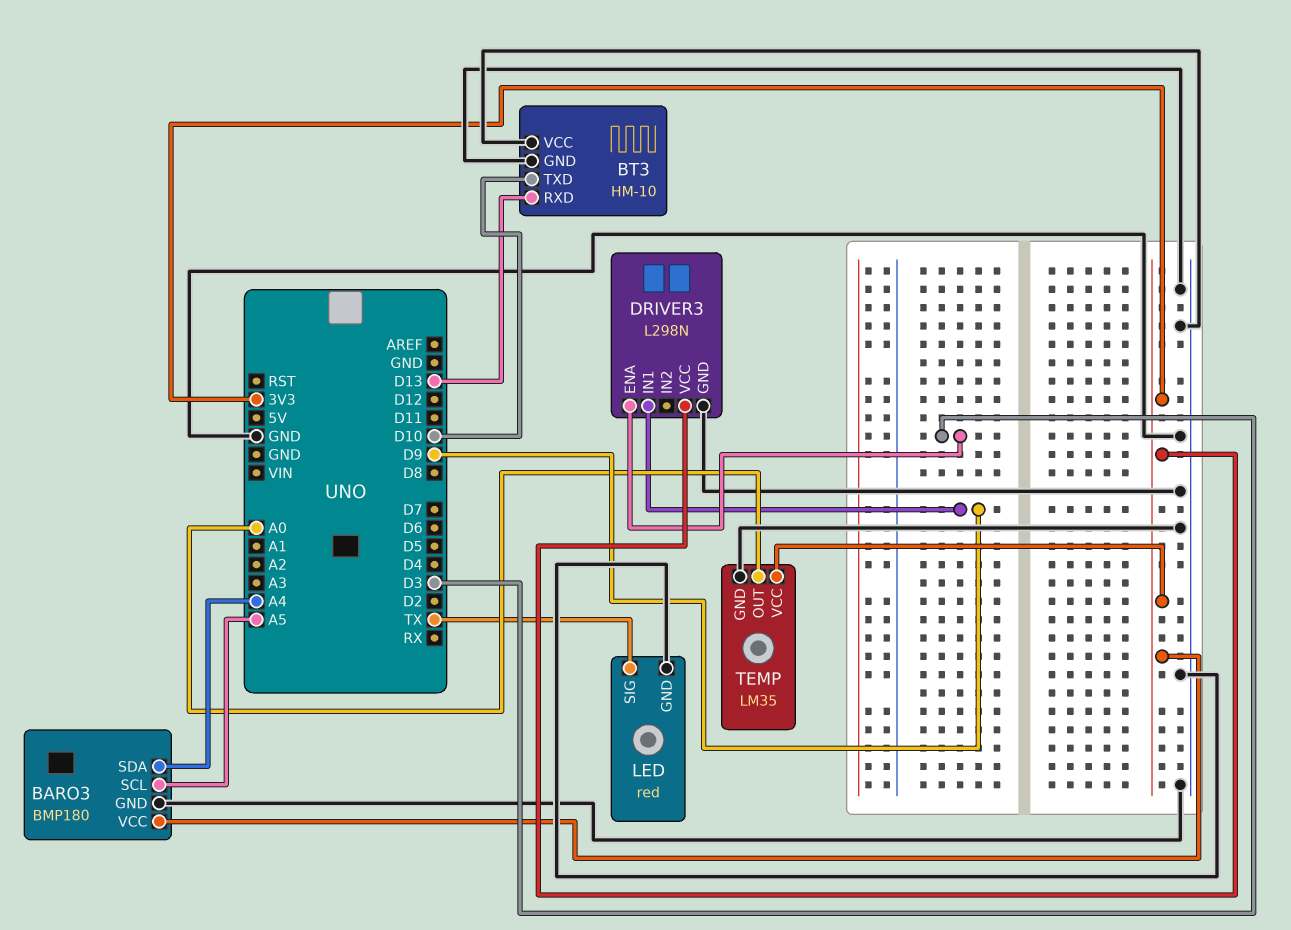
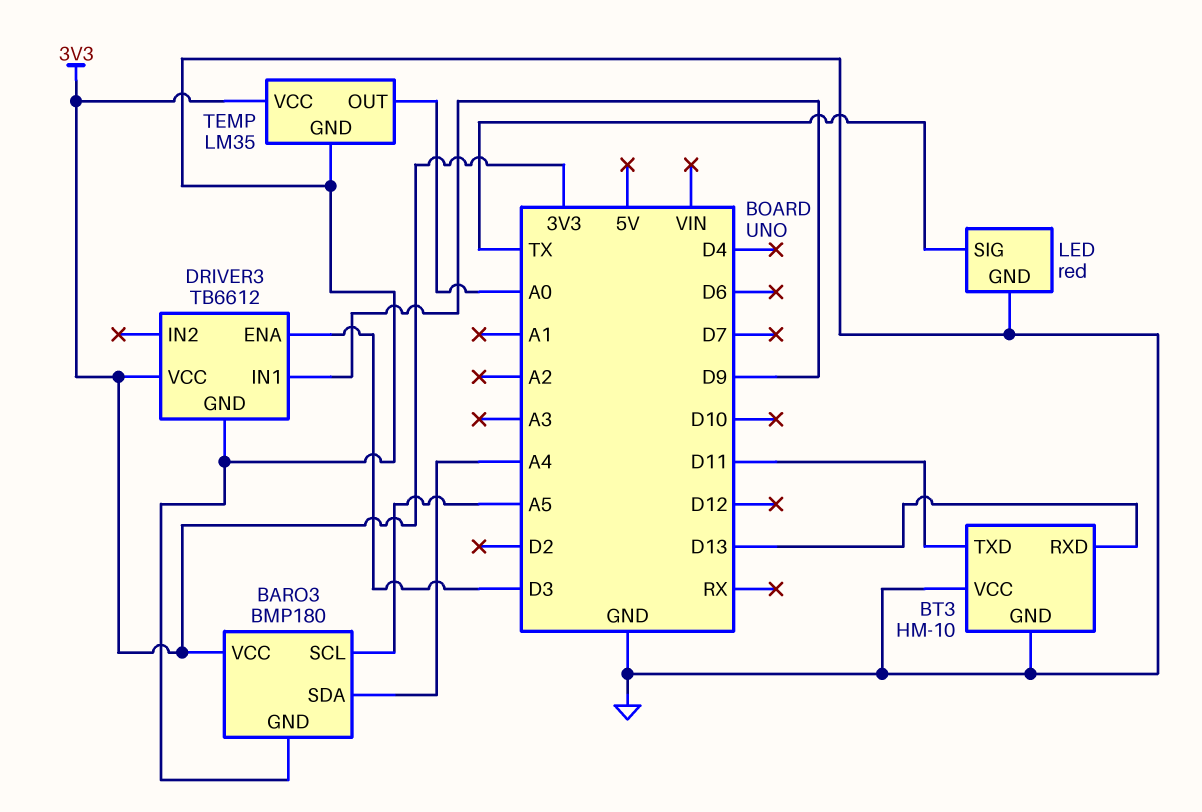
BT3 pin TXD: D10 -> D11
DRIVER3: L298N -> TB6612

